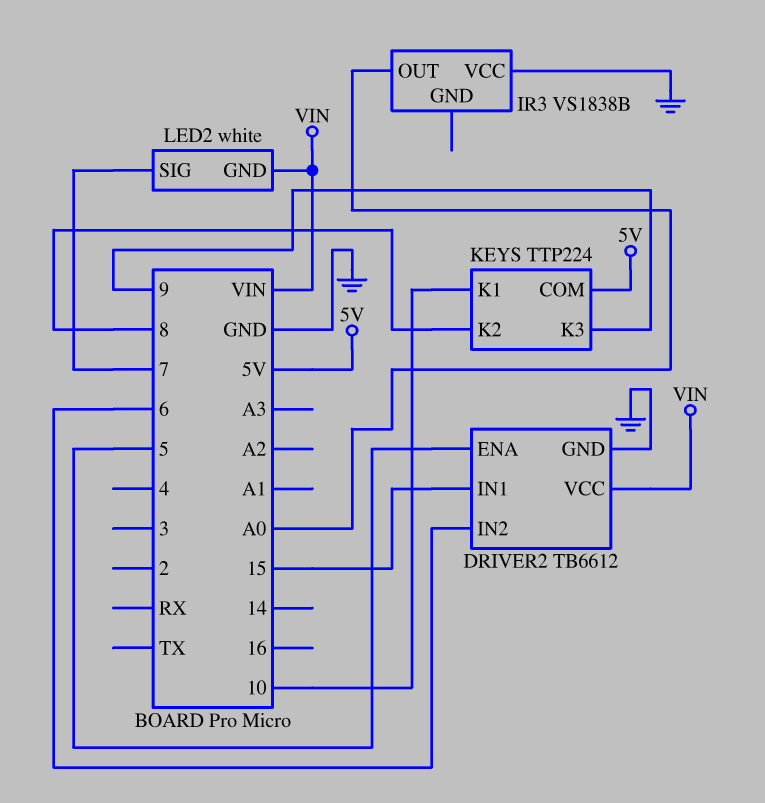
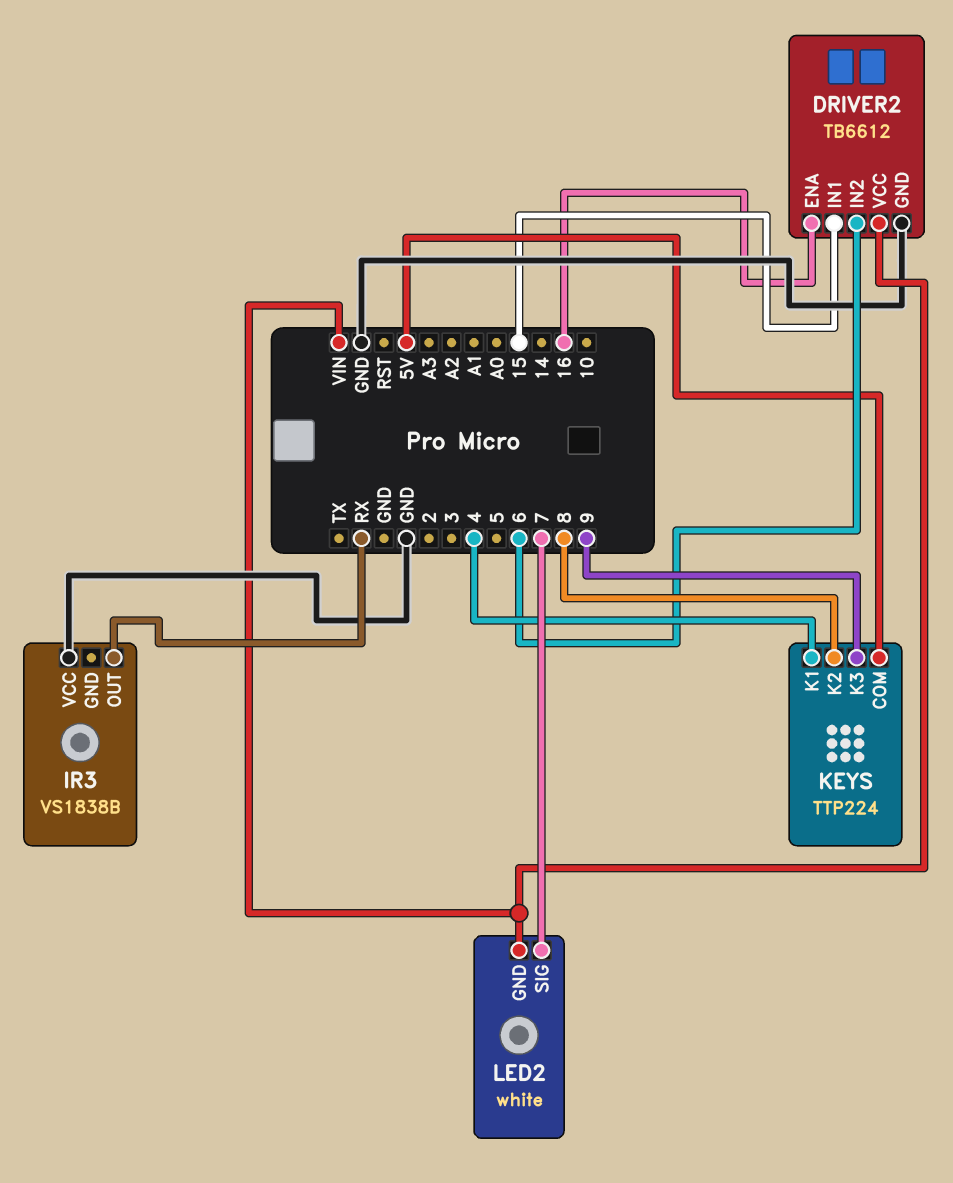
DRIVER2 pin ENA: 5 -> 16
IR3 pin OUT: A0 -> RX
KEYS pin K1: 10 -> 4

